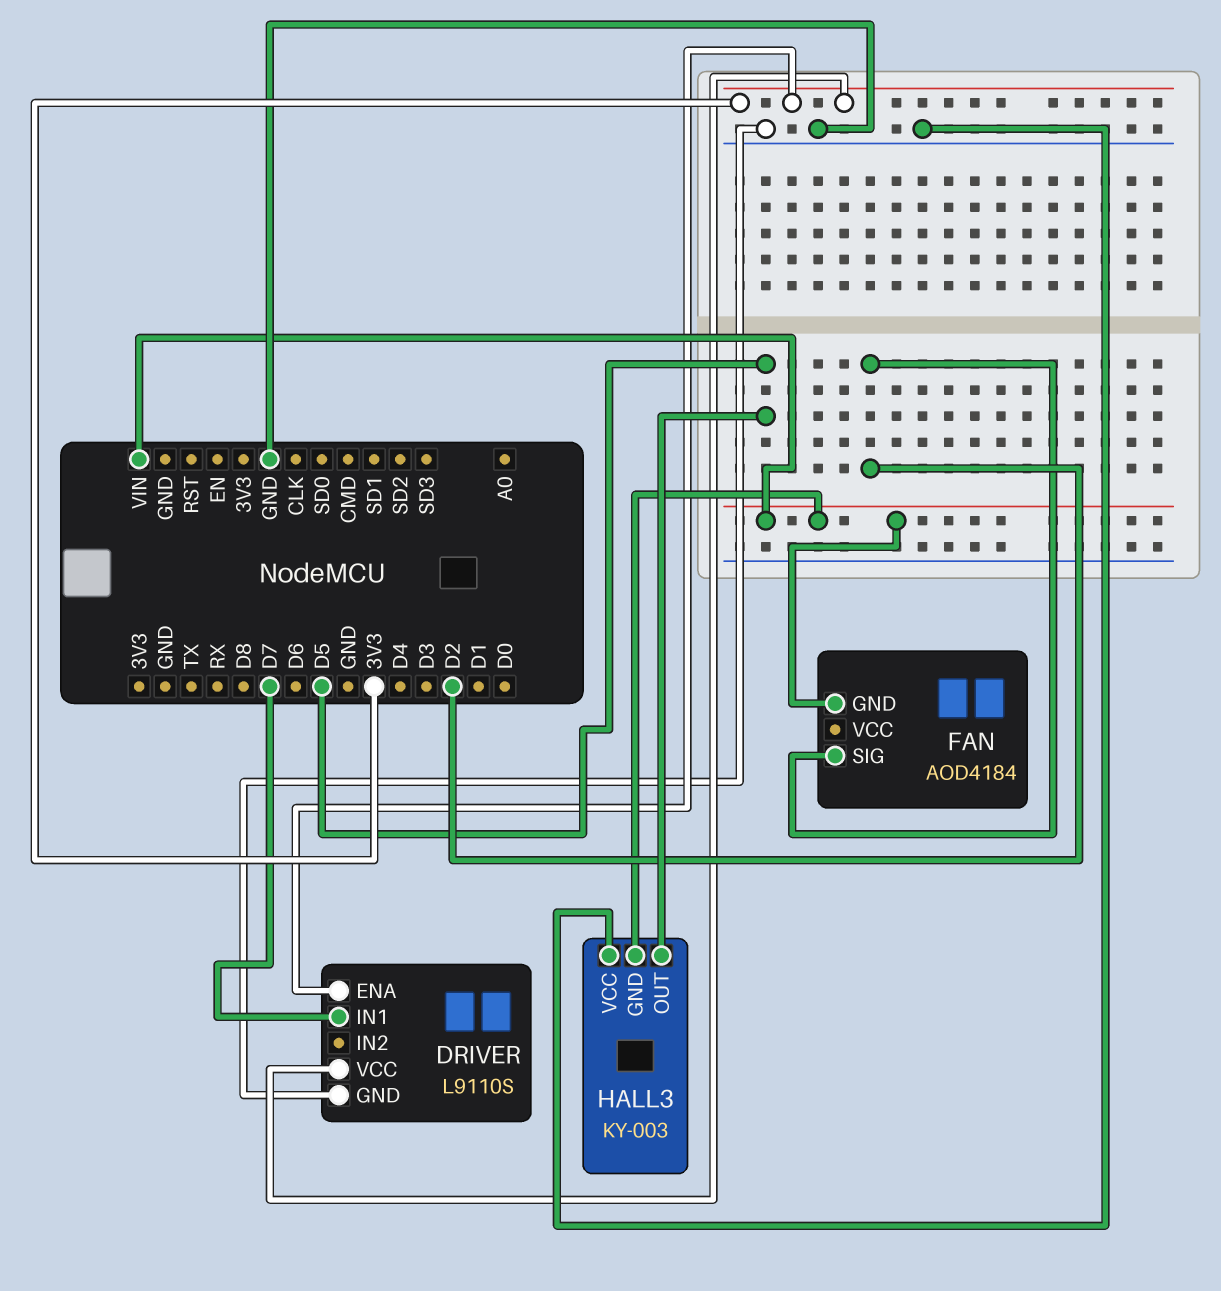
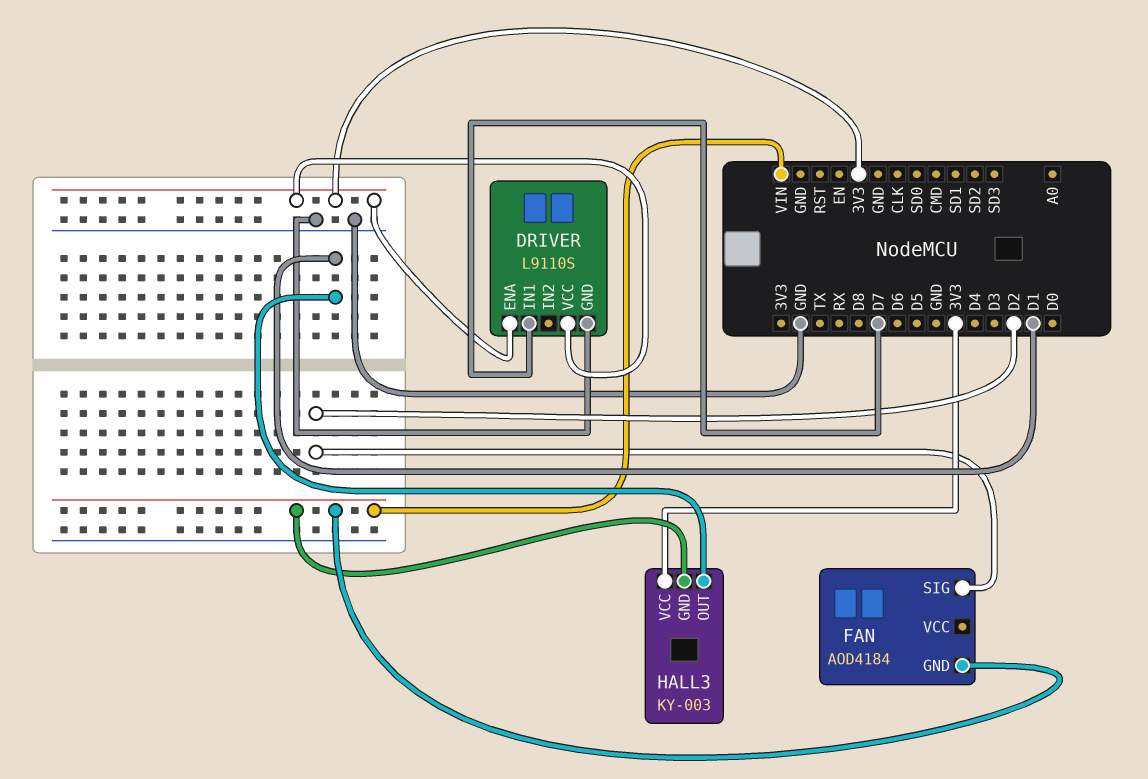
HALL3 pin OUT: D5 -> D1
HALL3 pin VCC: GND -> 3V3

